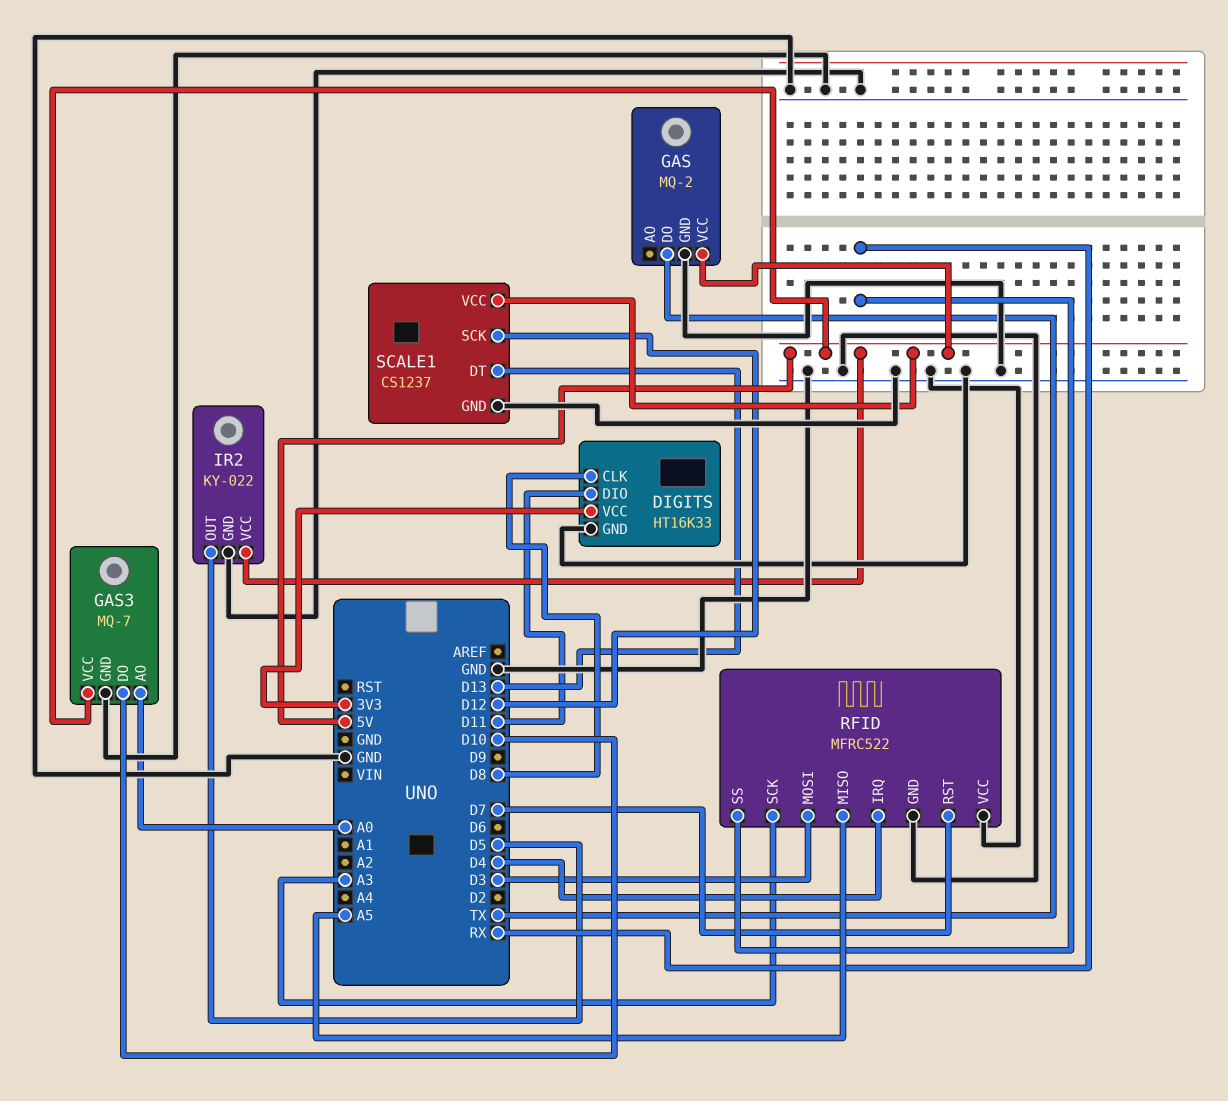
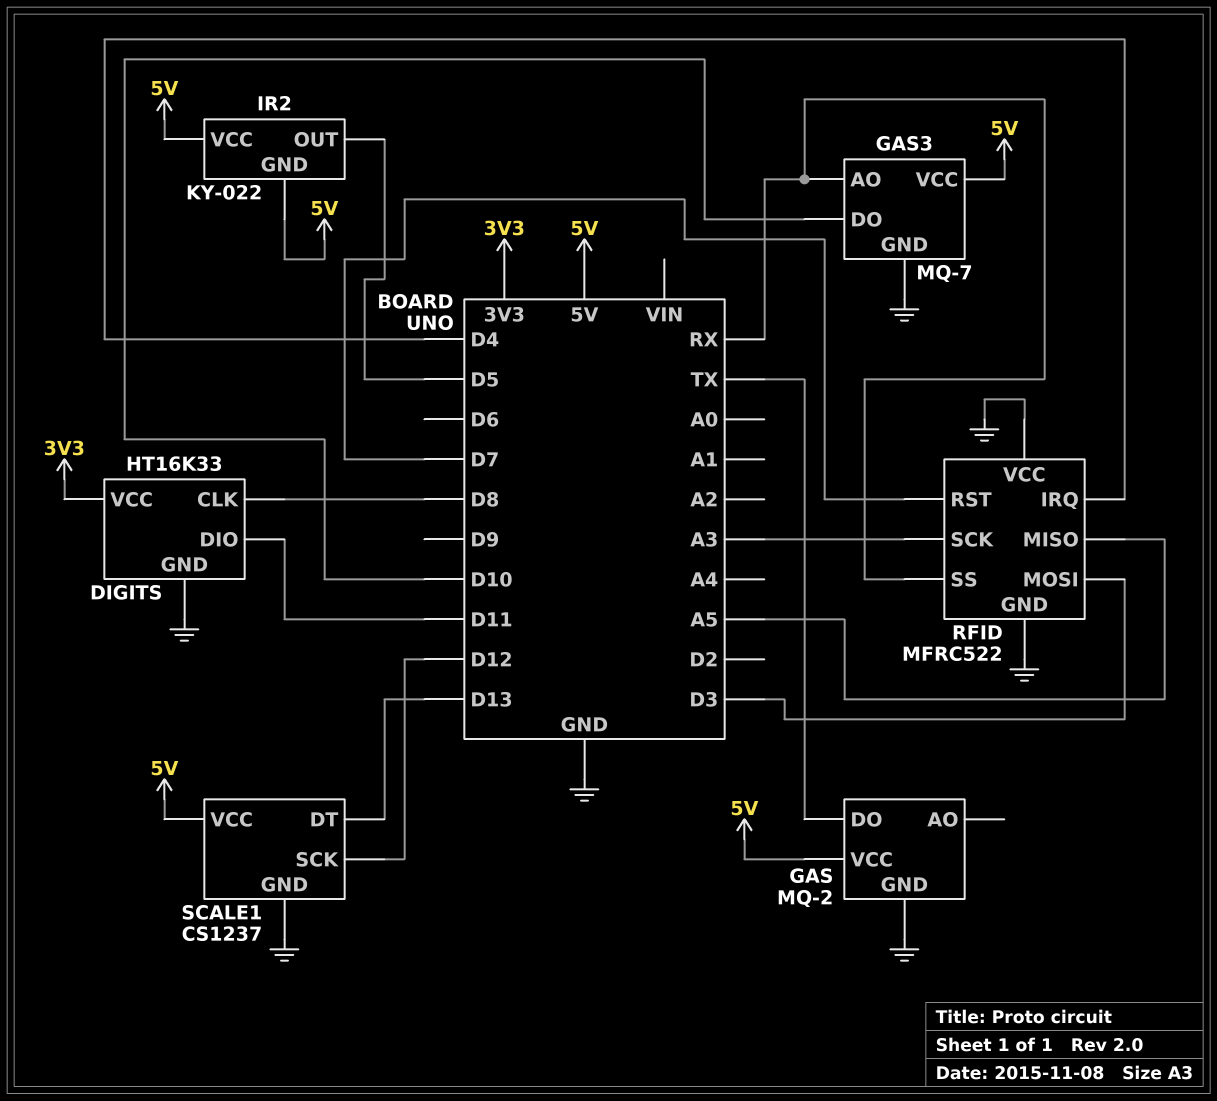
GAS3 pin AO: A0 -> RX
IR2 pin GND: GND -> 5V

